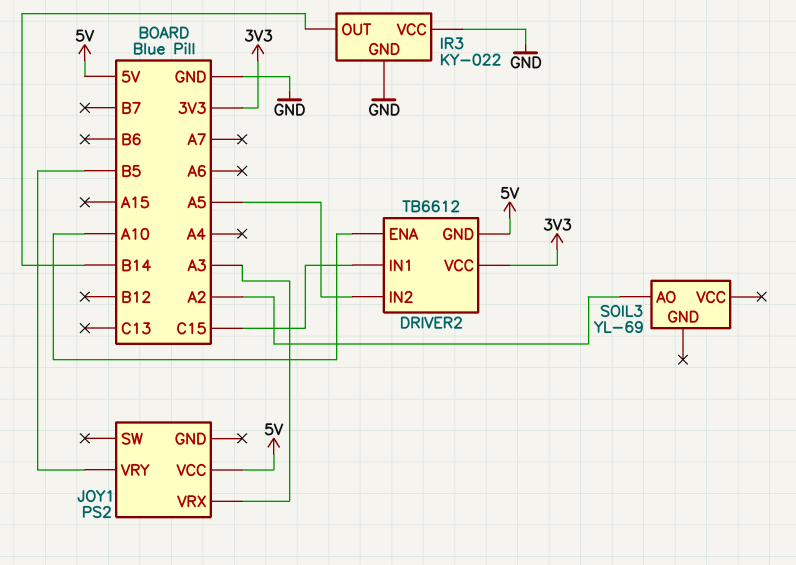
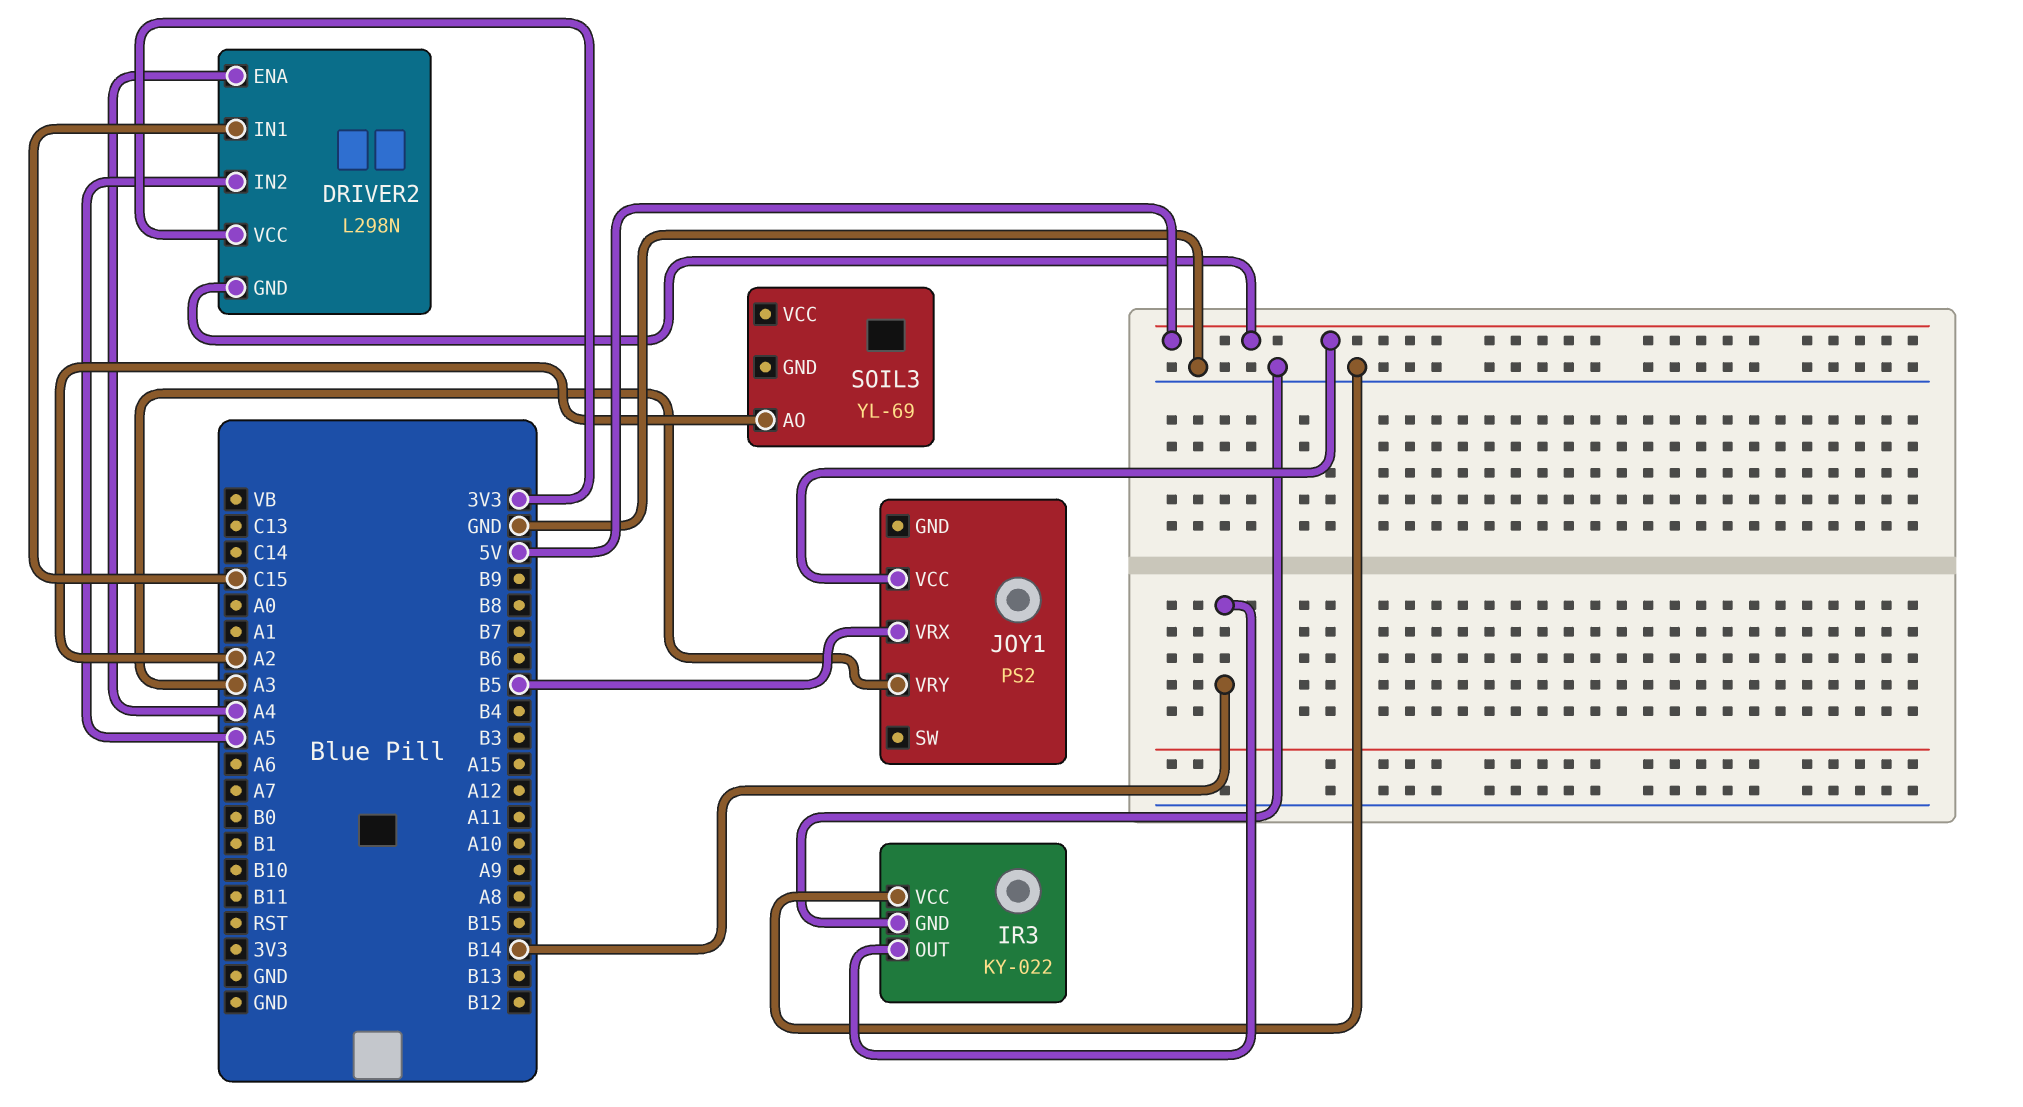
DRIVER2: TB6612 -> L298N
DRIVER2 pin ENA: A10 -> A4
JOY1 pin VRX: A3 -> B5
JOY1 pin VRY: B5 -> A3

